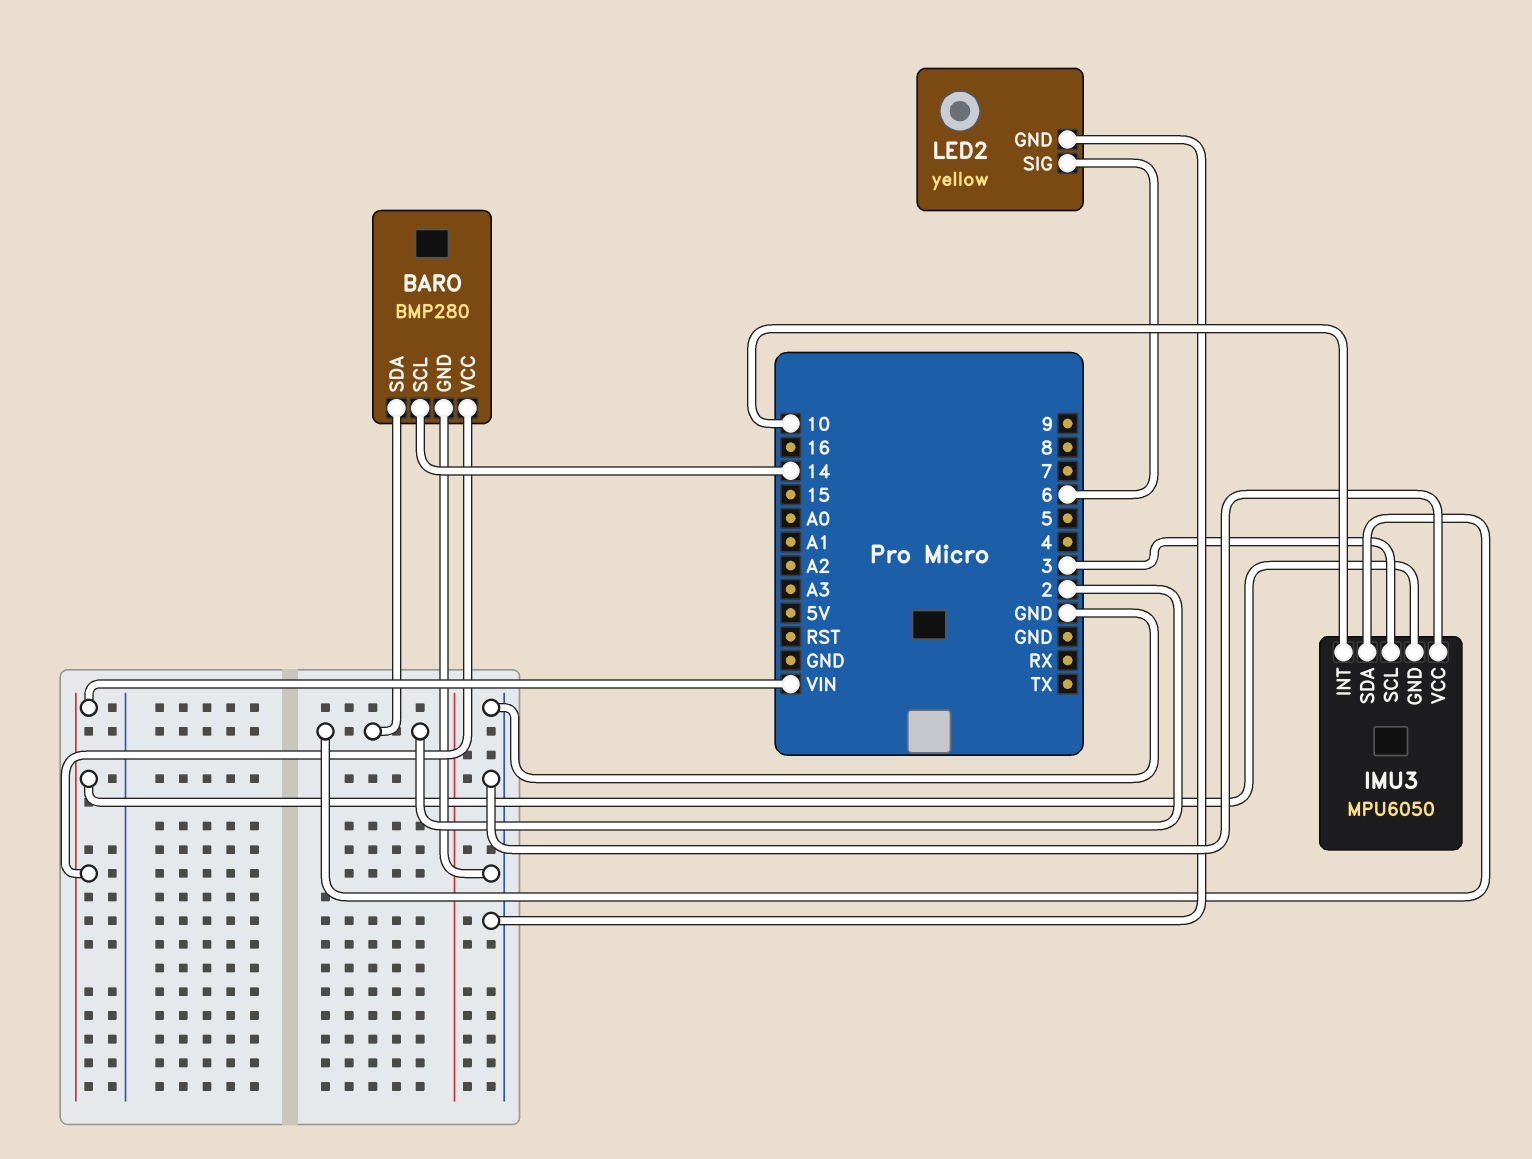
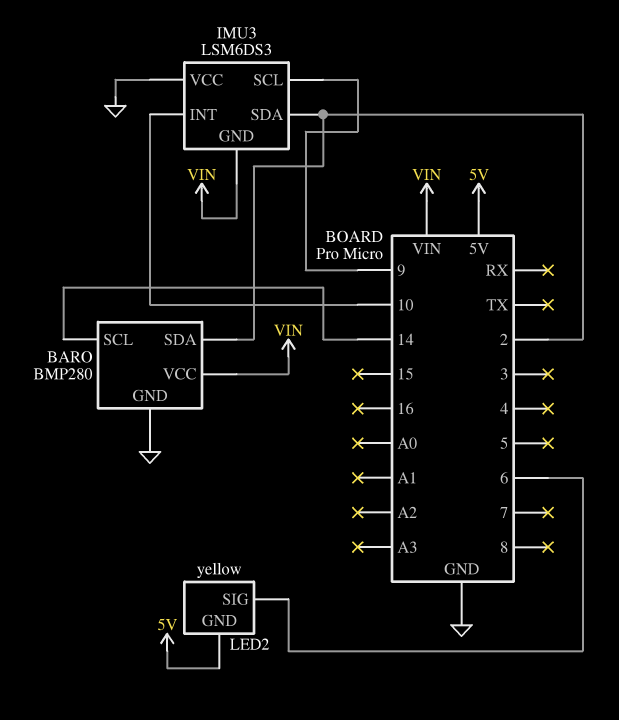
IMU3: MPU6050 -> LSM6DS3
IMU3 pin SCL: 3 -> 9
LED2 pin GND: GND -> 5V

